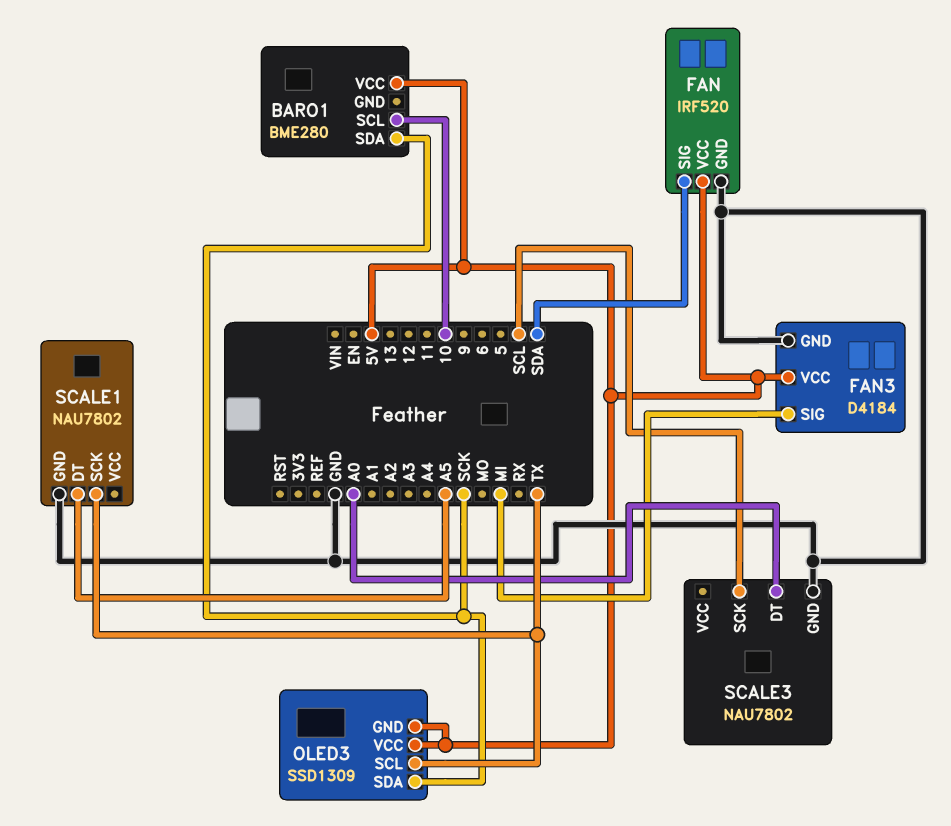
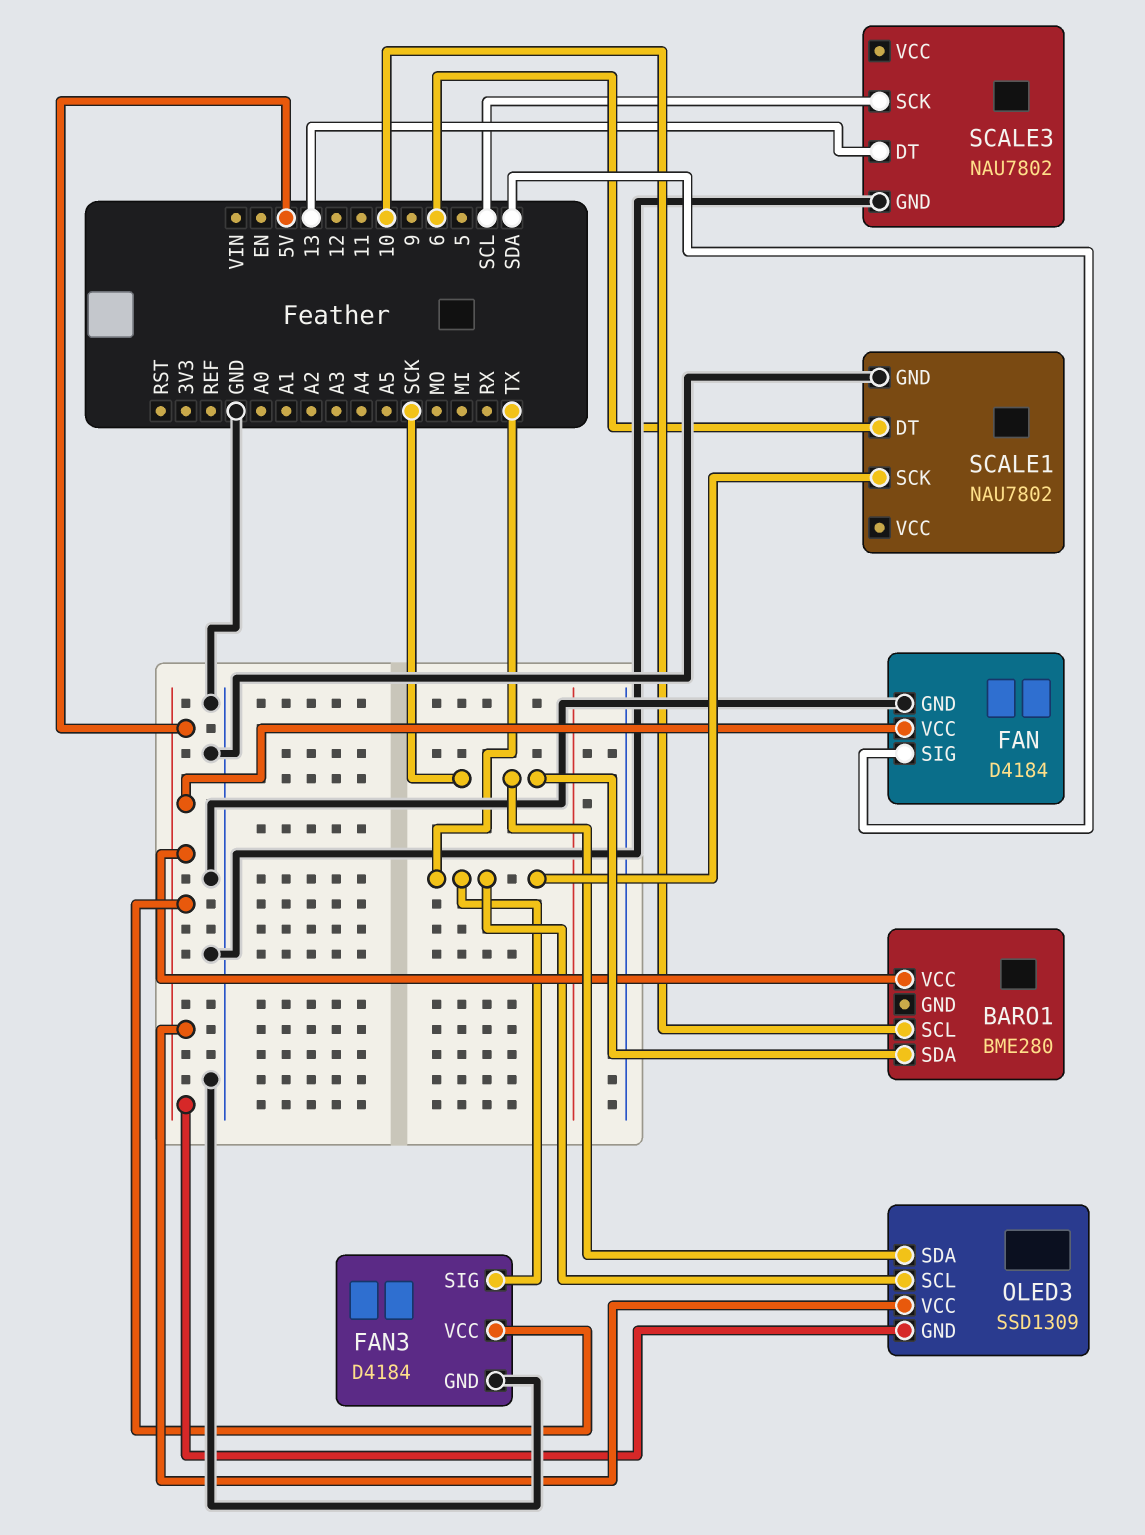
FAN: IRF520 -> D4184
FAN3 pin SIG: MI -> TX
SCALE1 pin DT: A5 -> 6
SCALE3 pin DT: A0 -> 13

